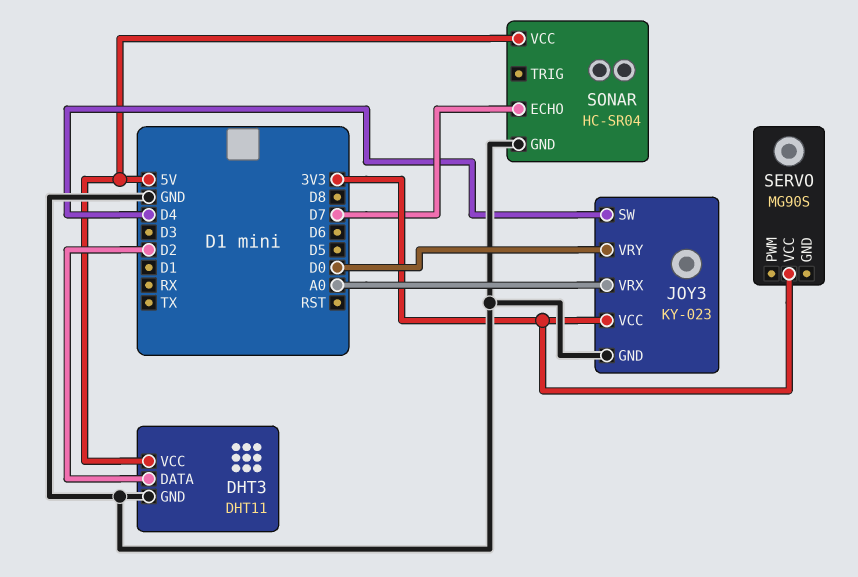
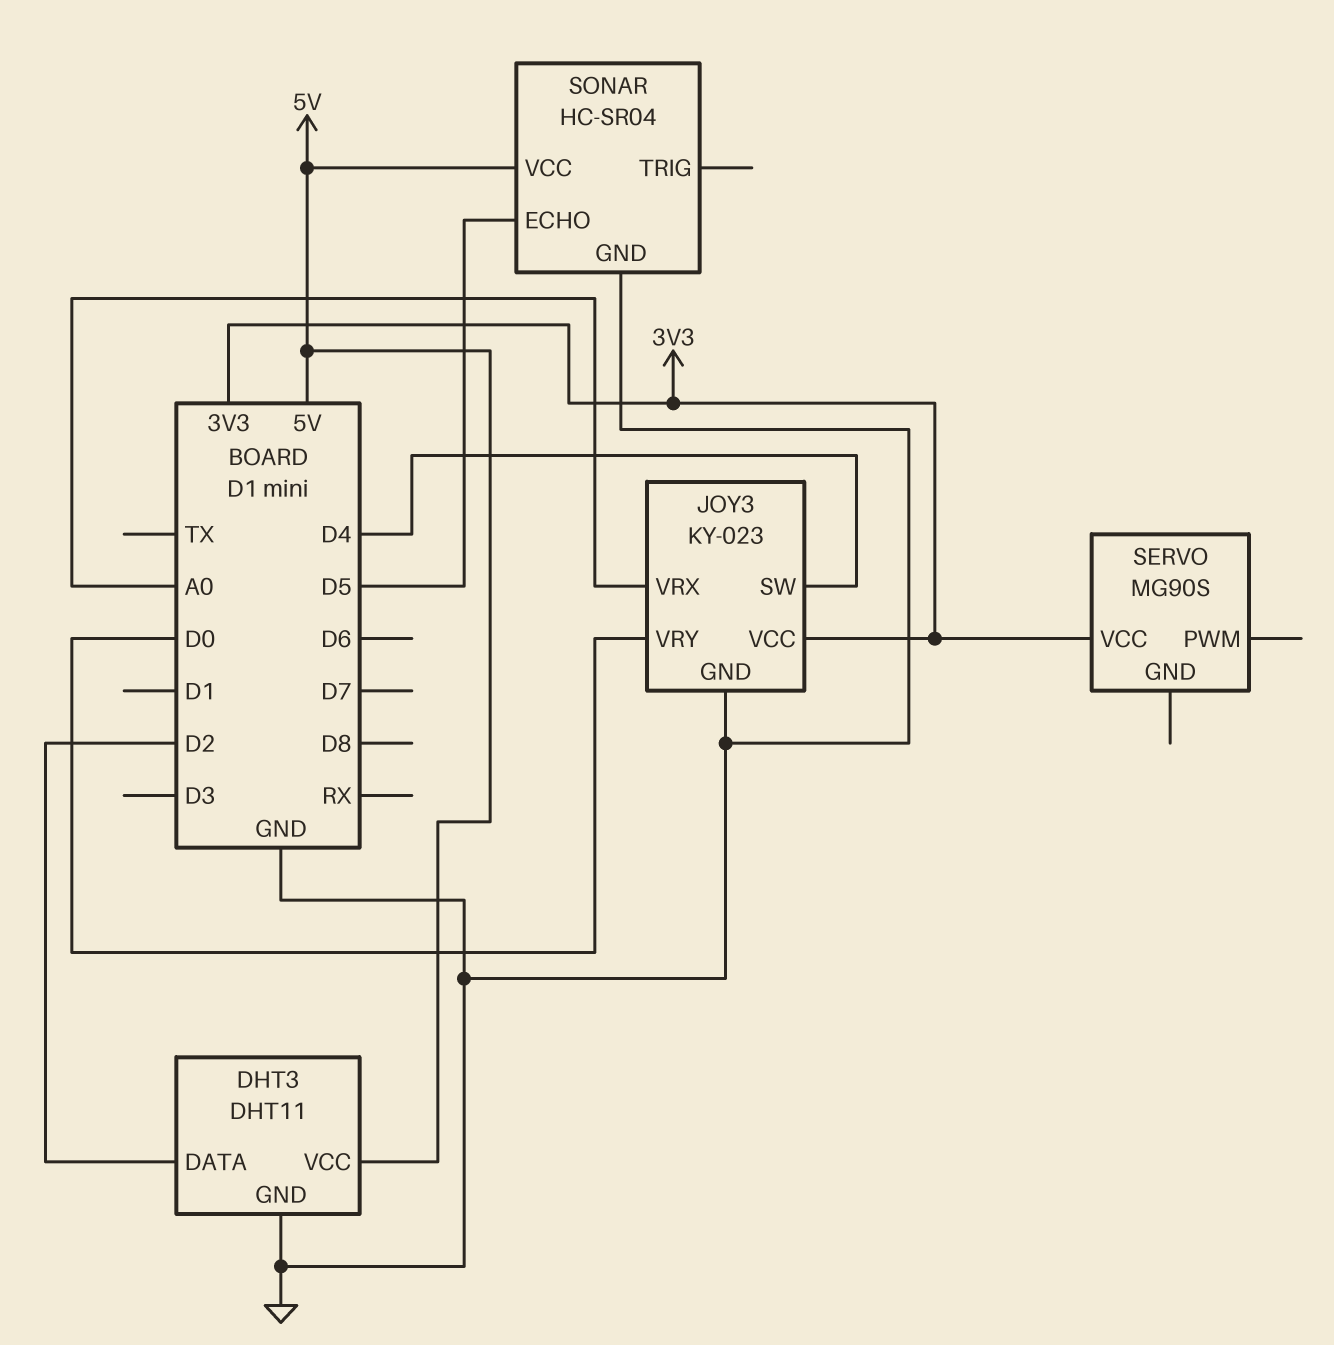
SONAR pin ECHO: D7 -> D5

